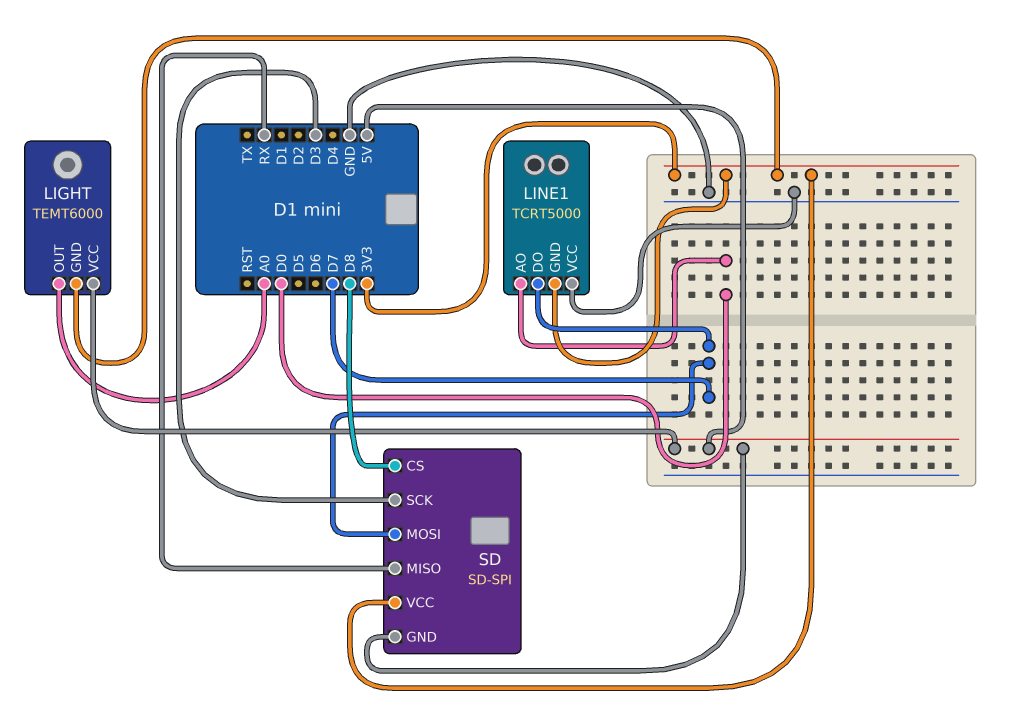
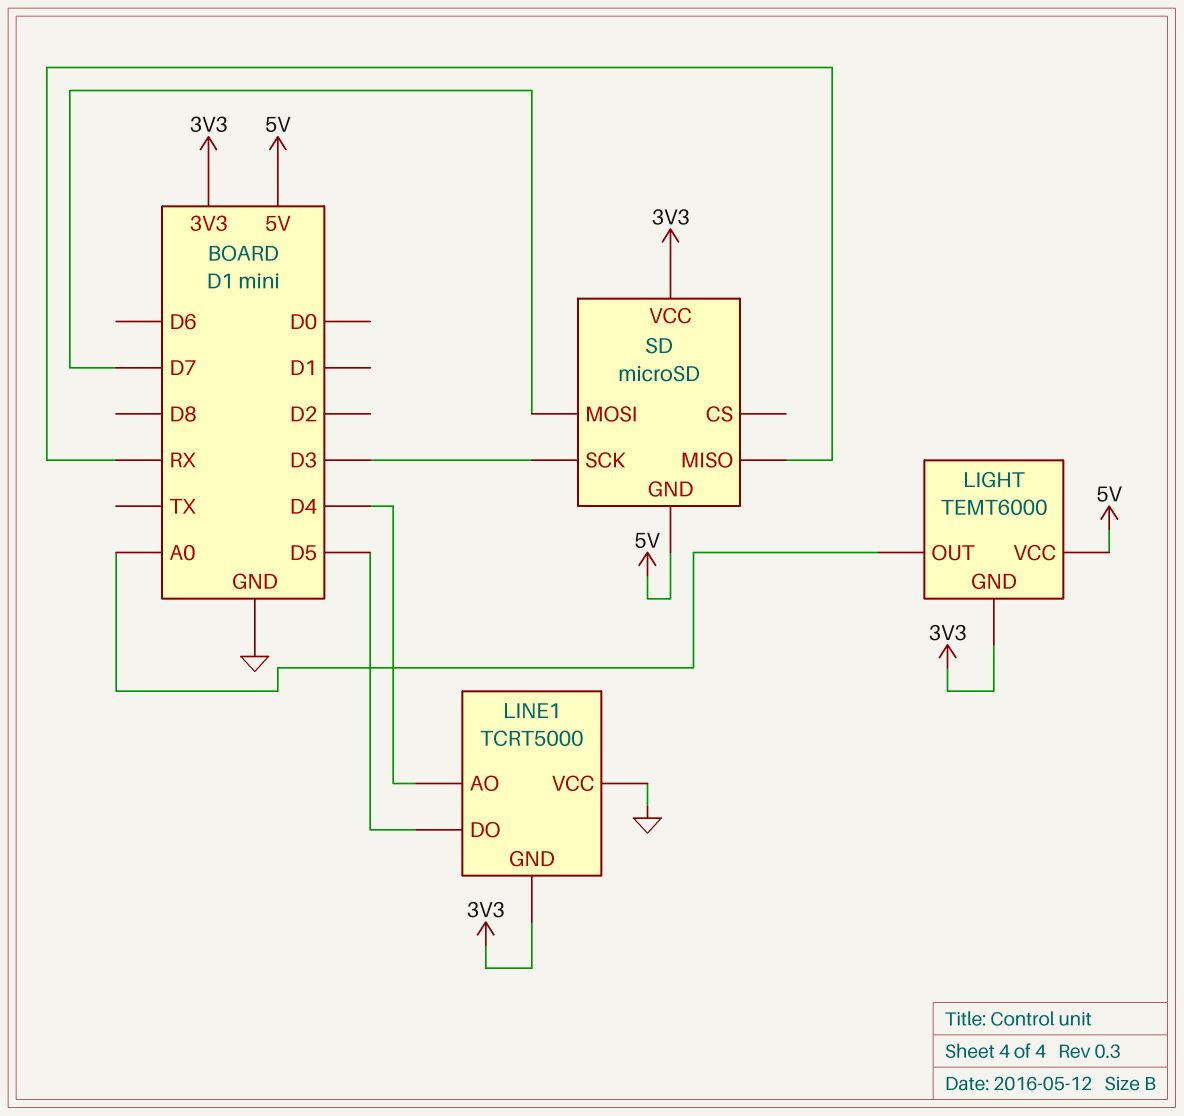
LINE1 pin AO: D0 -> D4
LINE1 pin DO: D7 -> D5
SD: SD-SPI -> microSD
SD pin CS: D8 -> none

